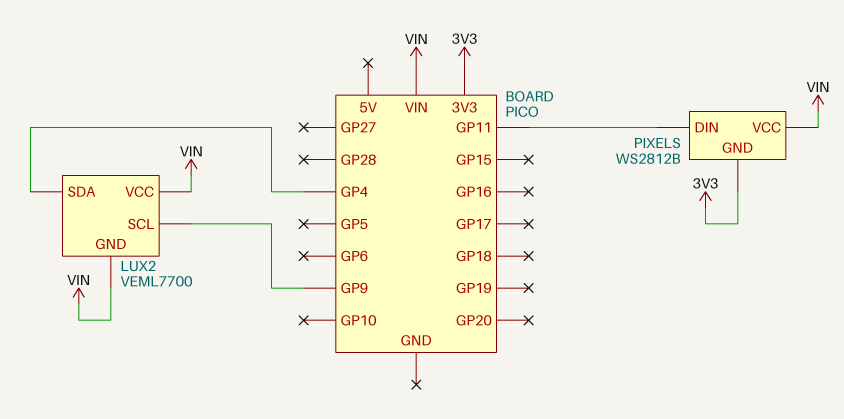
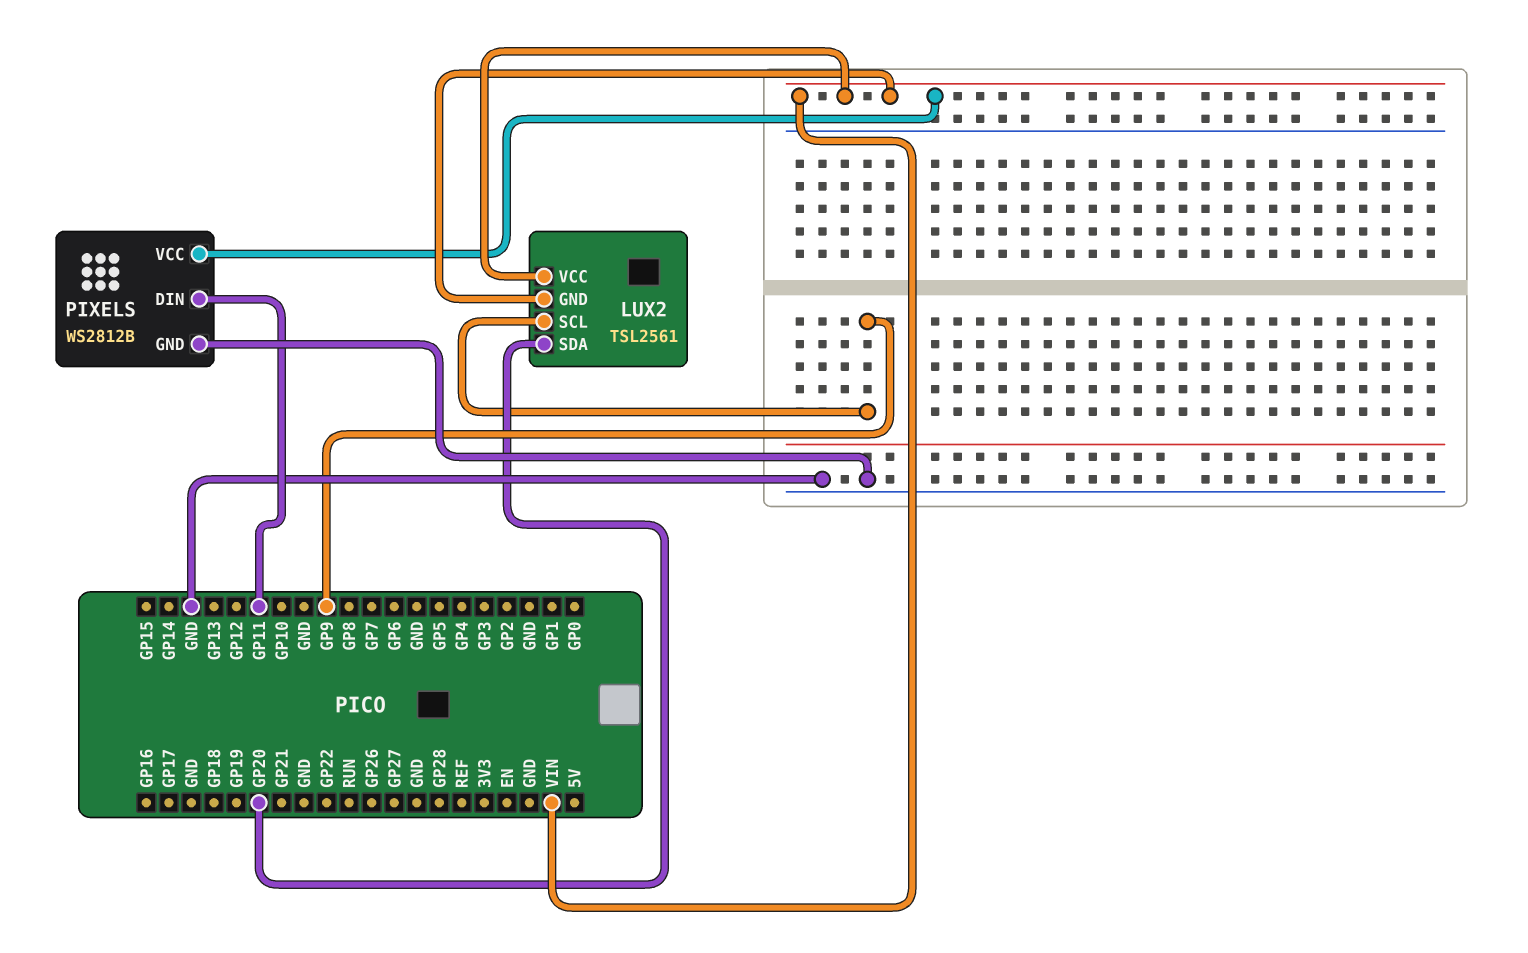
LUX2: VEML7700 -> TSL2561
LUX2 pin SDA: GP4 -> GP20
PIXELS pin GND: 3V3 -> GND

